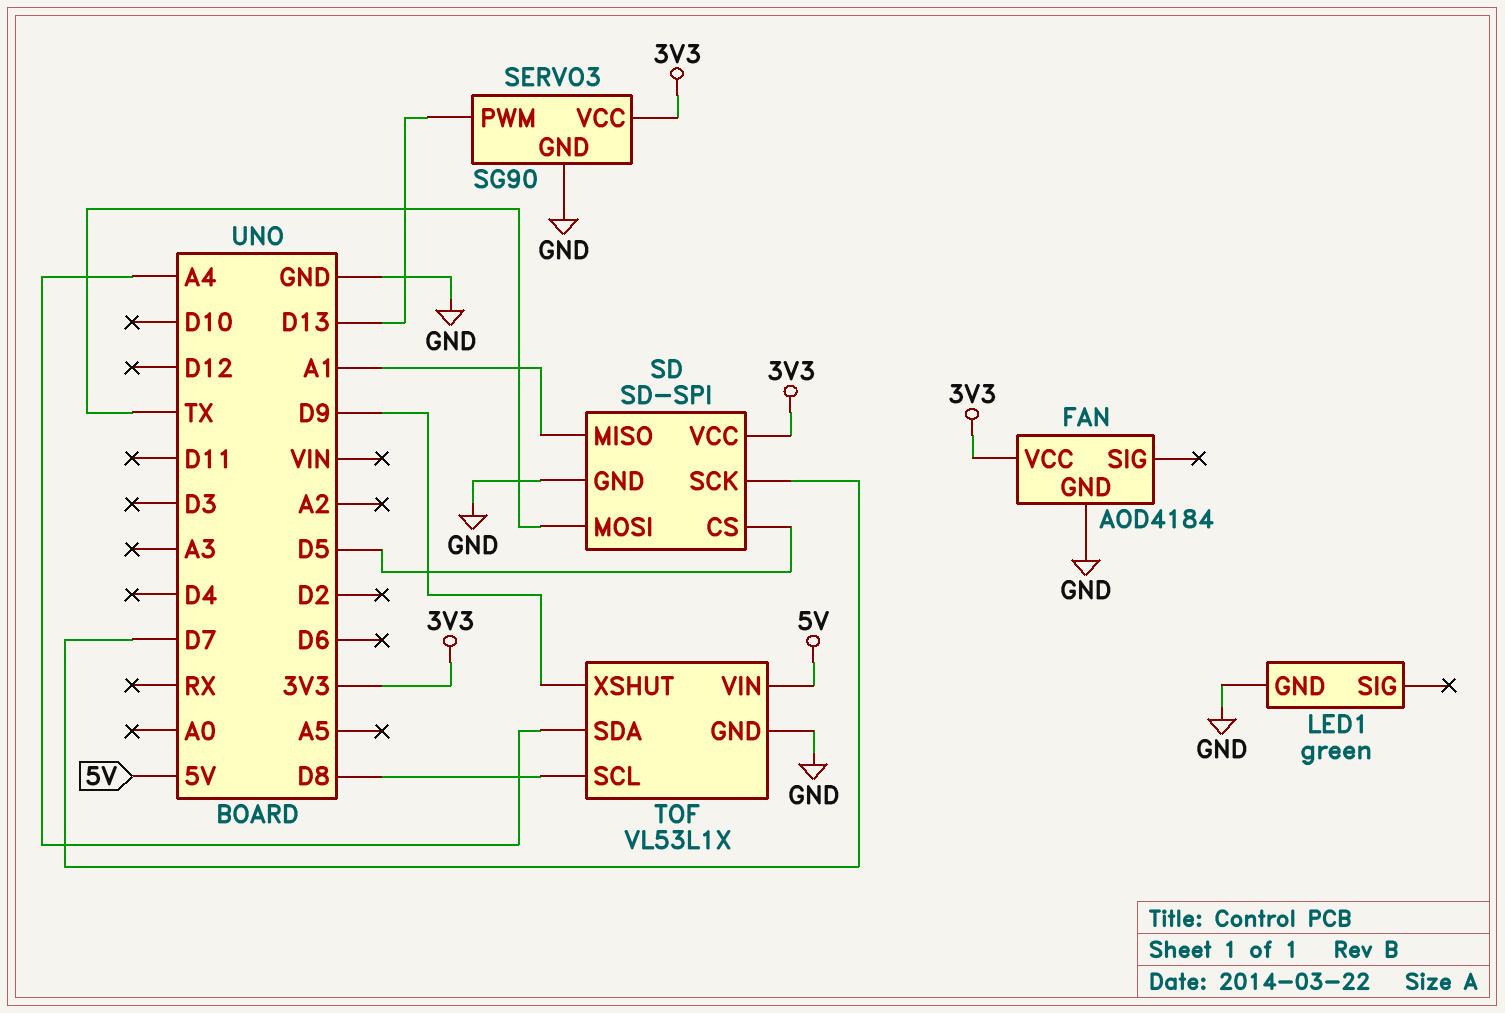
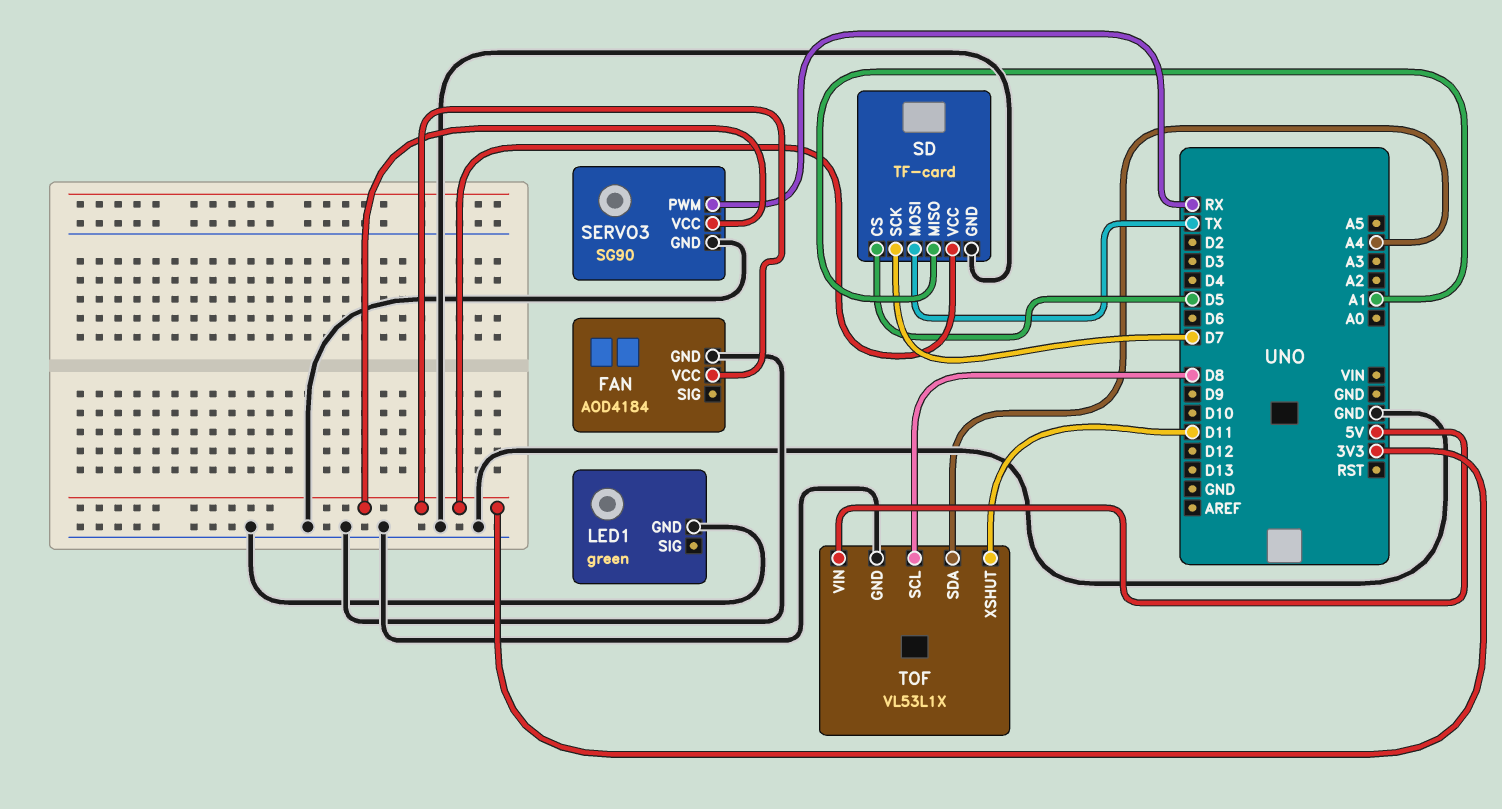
SD: SD-SPI -> TF-card
SERVO3 pin PWM: D13 -> RX
TOF pin XSHUT: D9 -> D11

